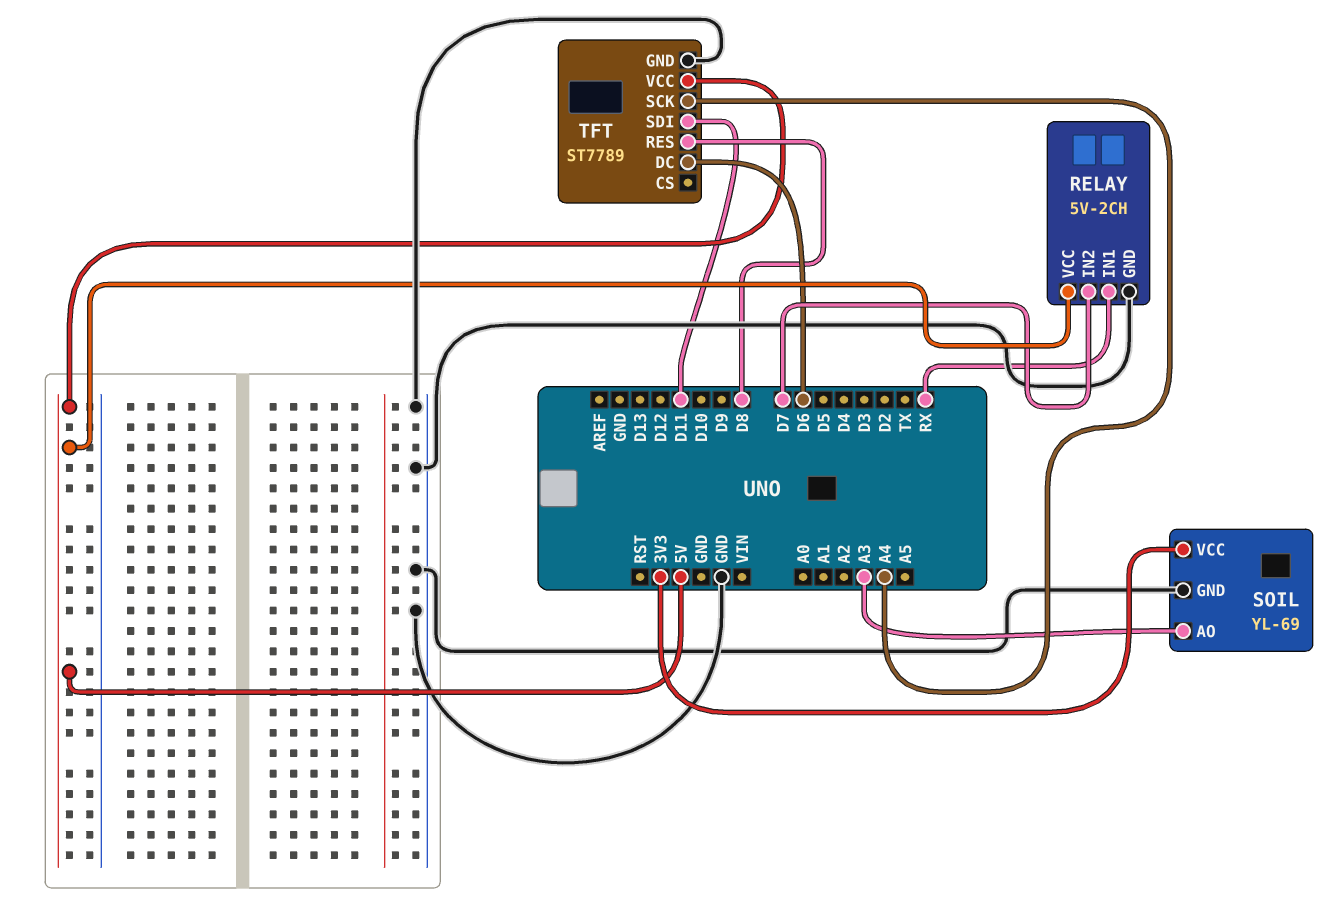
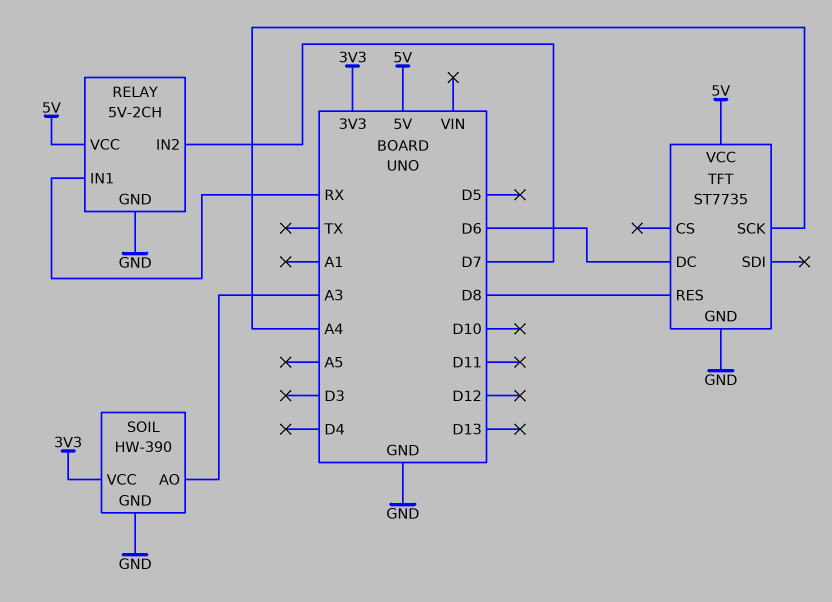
SOIL: YL-69 -> HW-390
TFT: ST7789 -> ST7735
TFT pin SDI: D11 -> none

